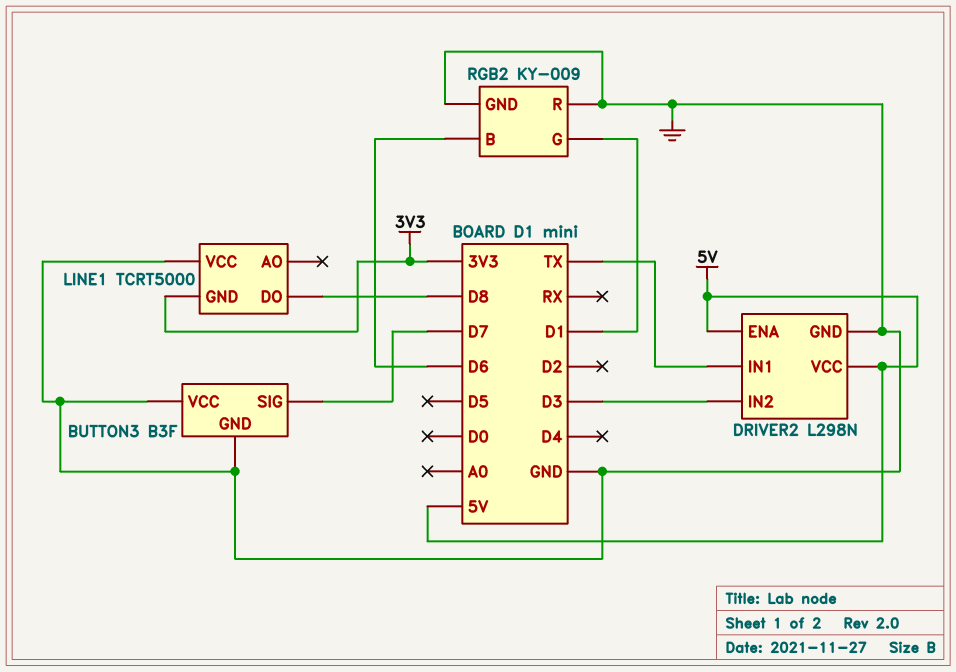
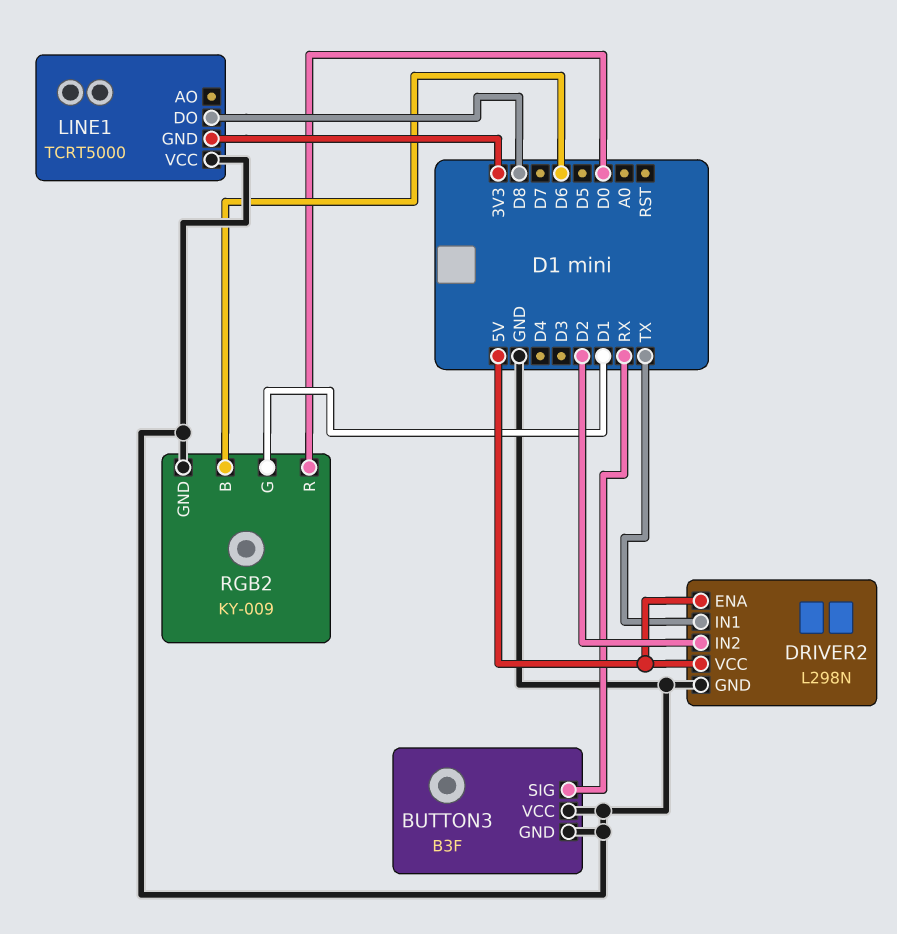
BUTTON3 pin SIG: D7 -> RX
DRIVER2 pin IN2: D3 -> D2
RGB2 pin R: GND -> D0

